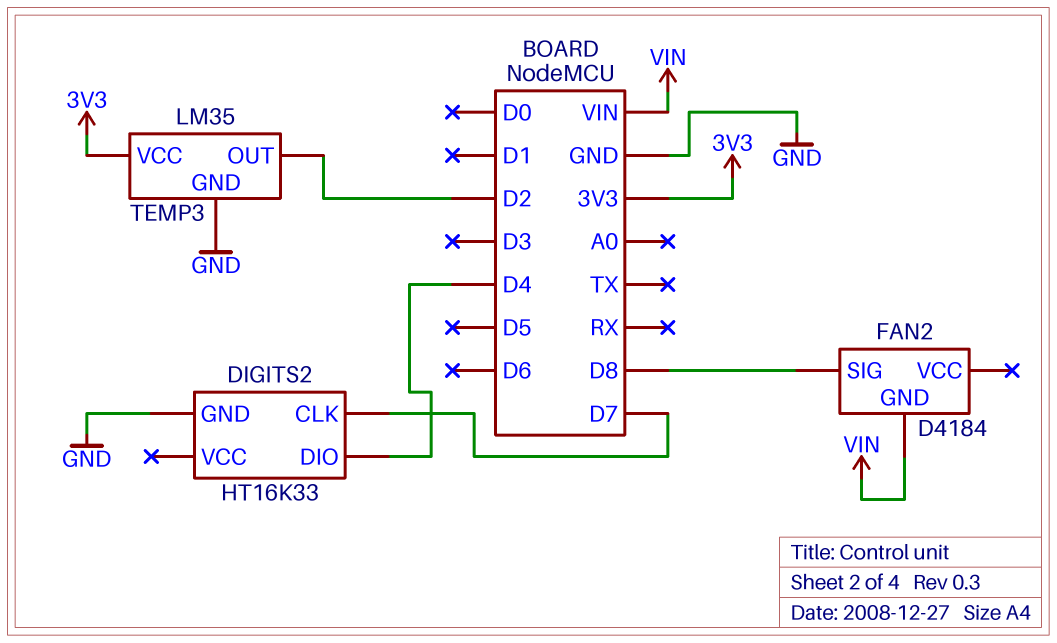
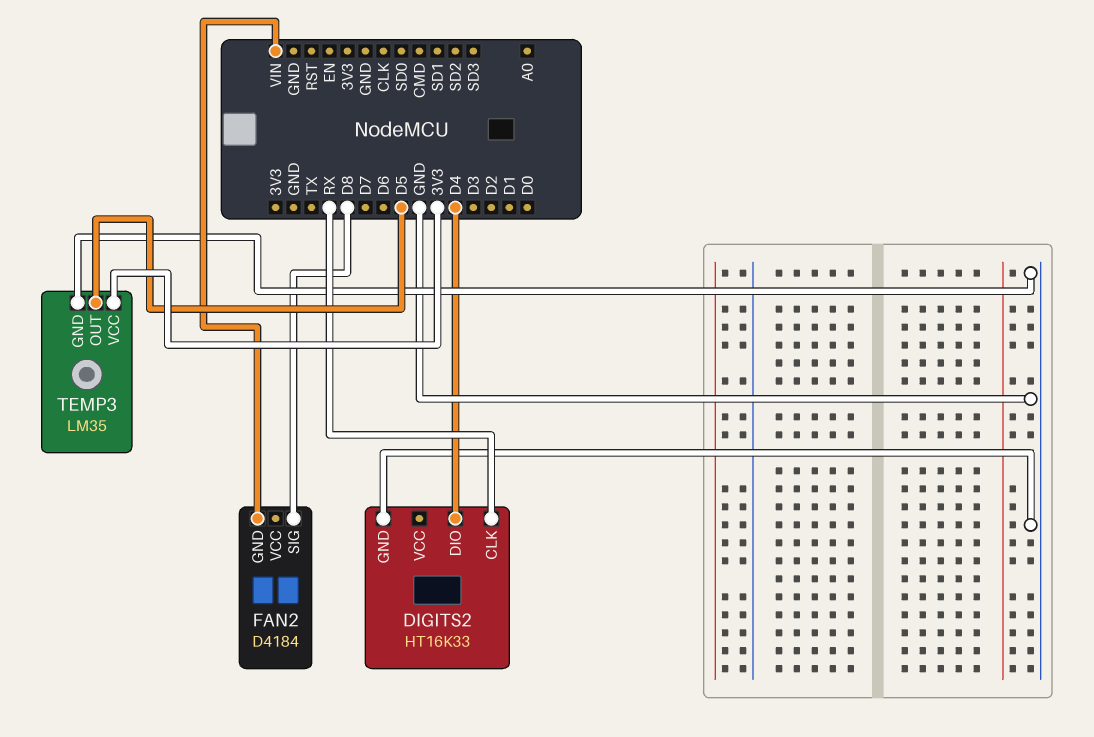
DIGITS2 pin CLK: D7 -> RX
TEMP3 pin OUT: D2 -> D5

